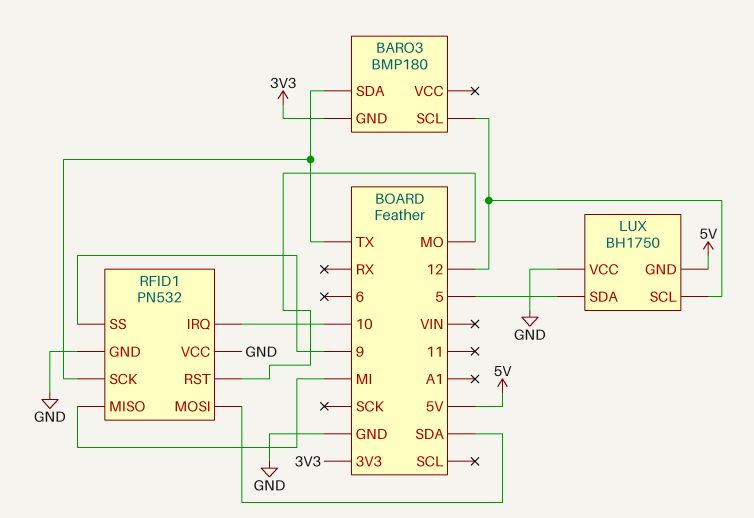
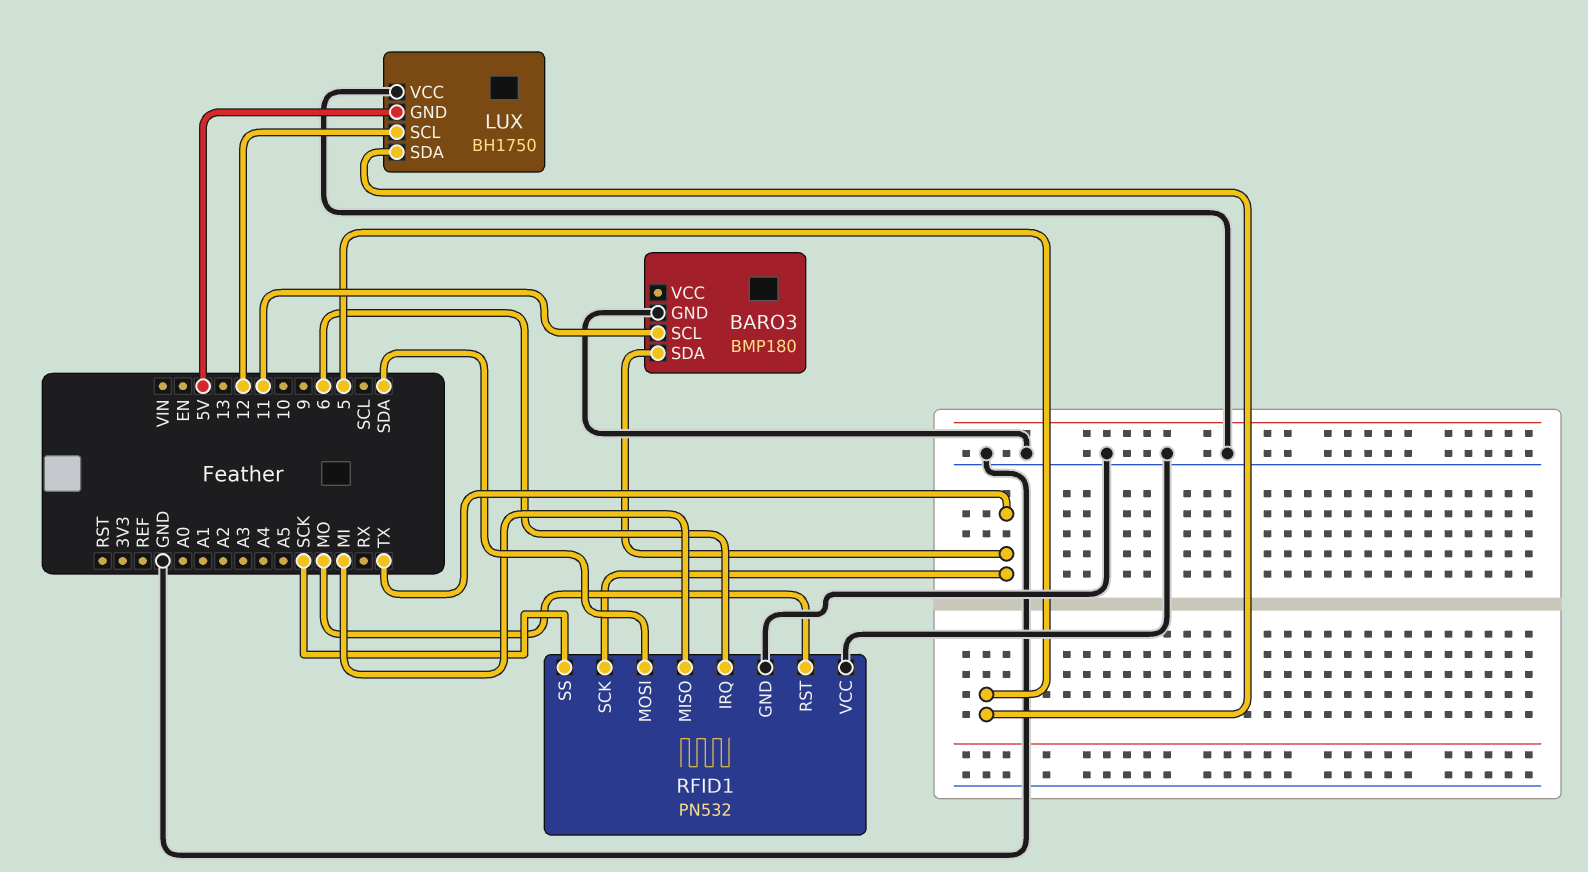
BARO3 pin GND: 3V3 -> GND
BARO3 pin SCL: 12 -> 11
RFID1 pin IRQ: 10 -> 6
RFID1 pin SS: 9 -> SCK

